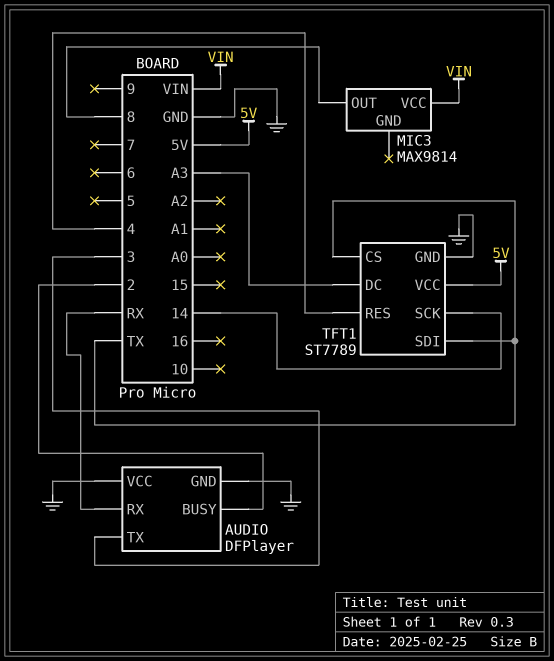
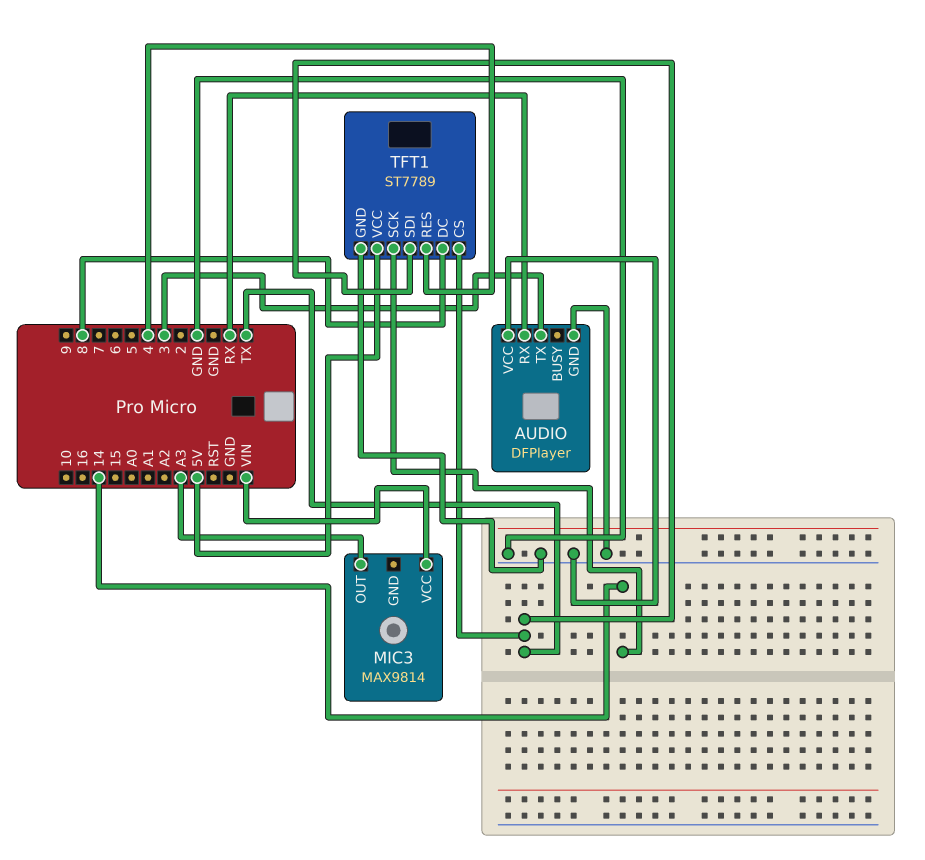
AUDIO pin BUSY: 2 -> none
MIC3 pin OUT: 8 -> A3
TFT1 pin DC: A3 -> 8

